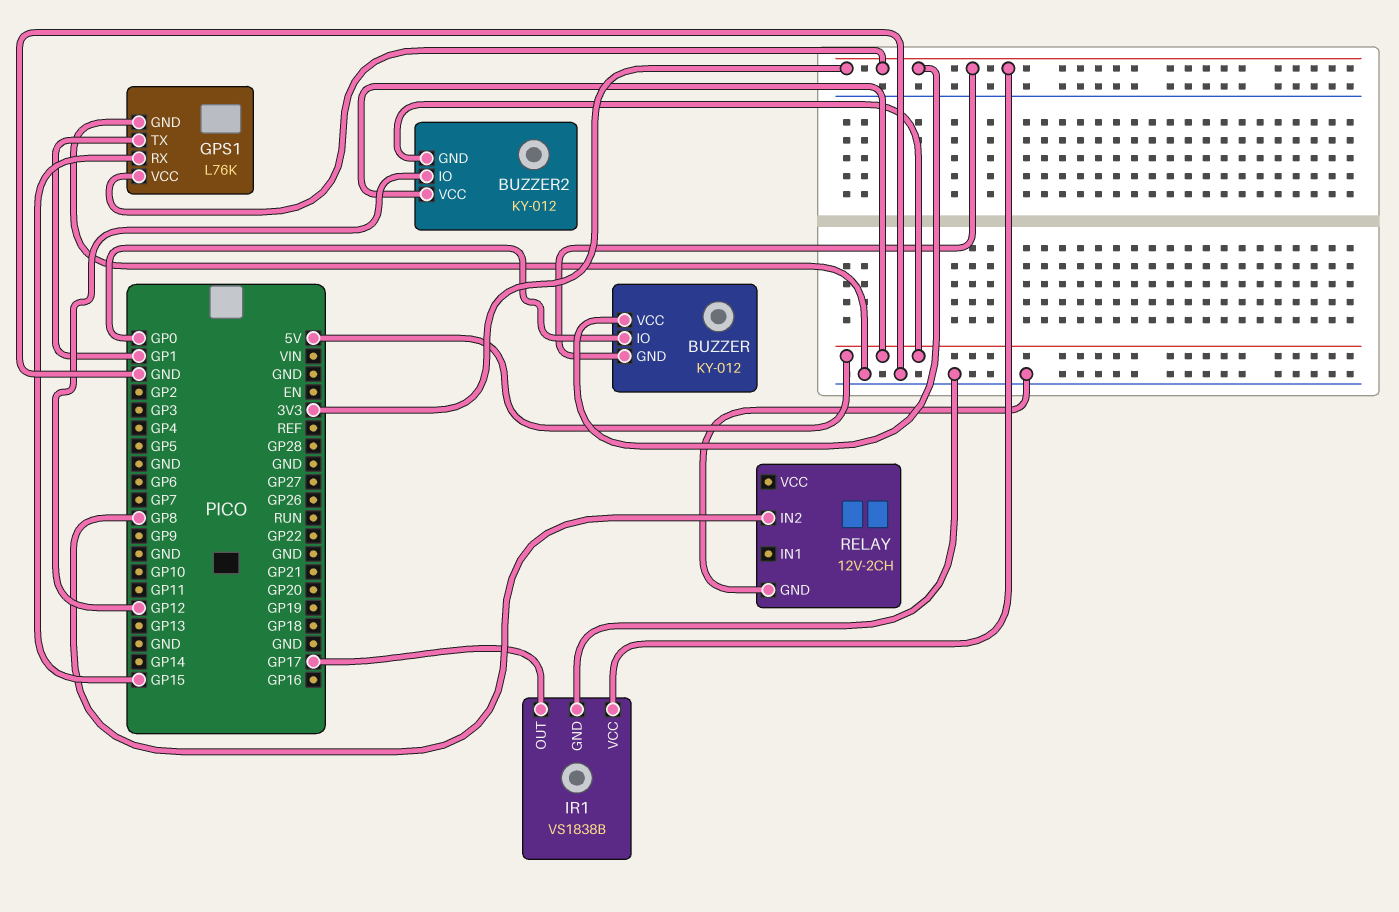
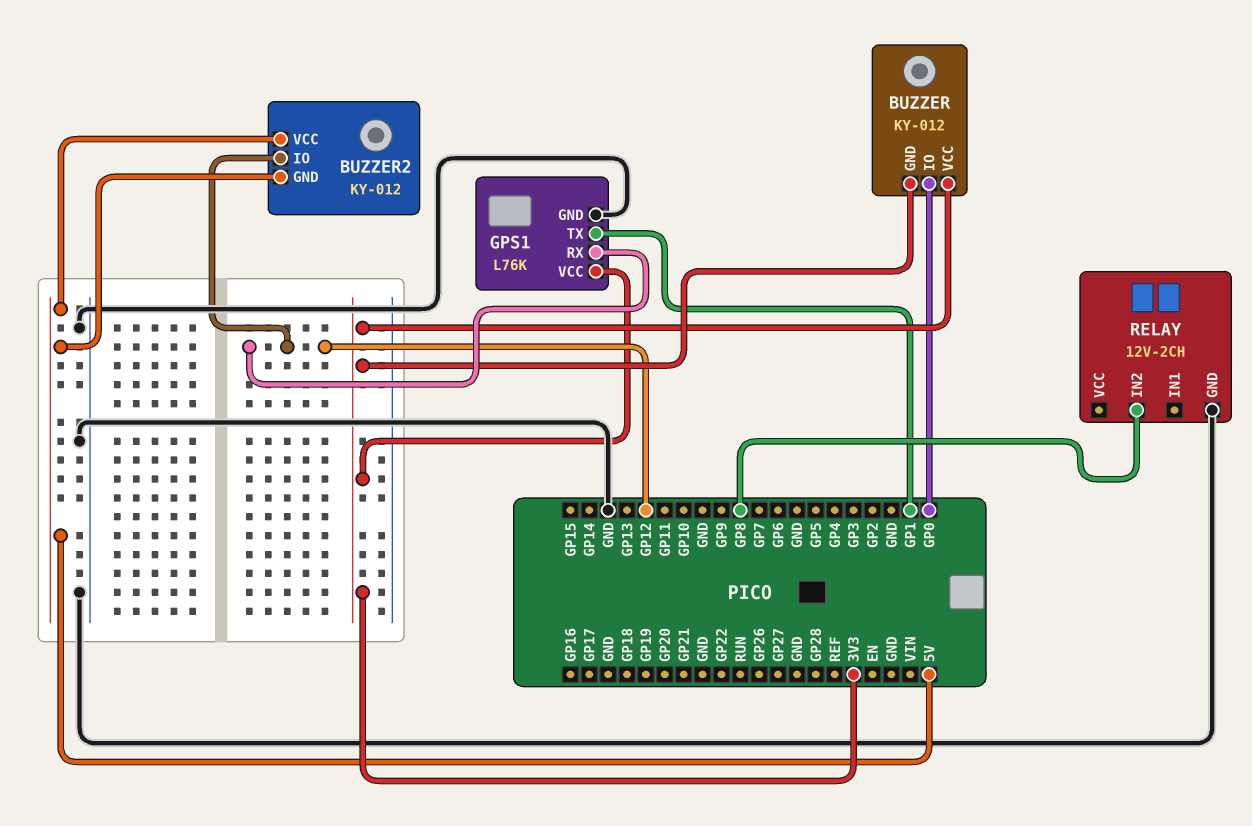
GPS1 pin RX: GP15 -> GP12
IR1: VS1838B -> none
IR1 pin GND: GND -> none
IR1 pin OUT: GP17 -> none
IR1 pin VCC: 3V3 -> none

